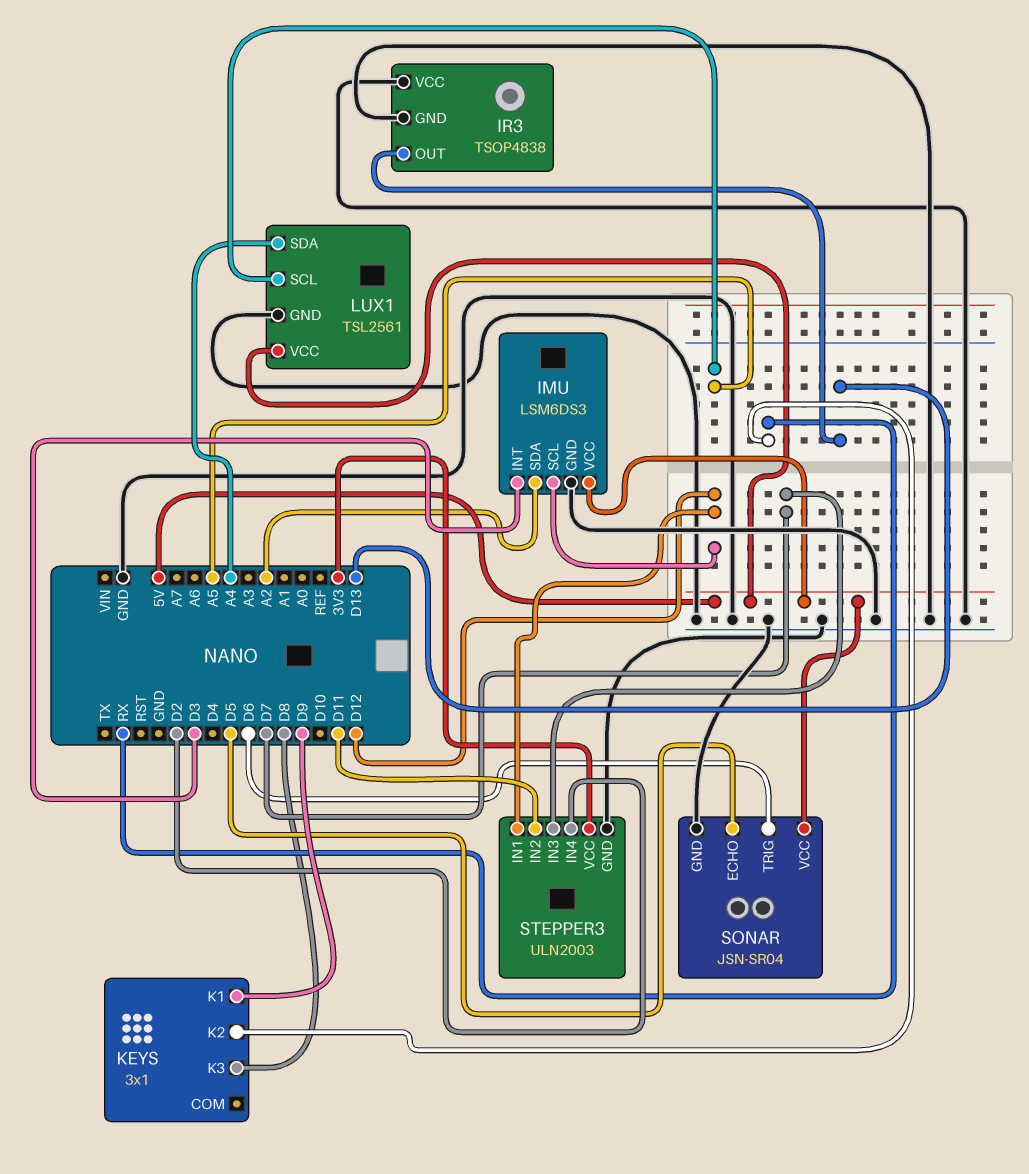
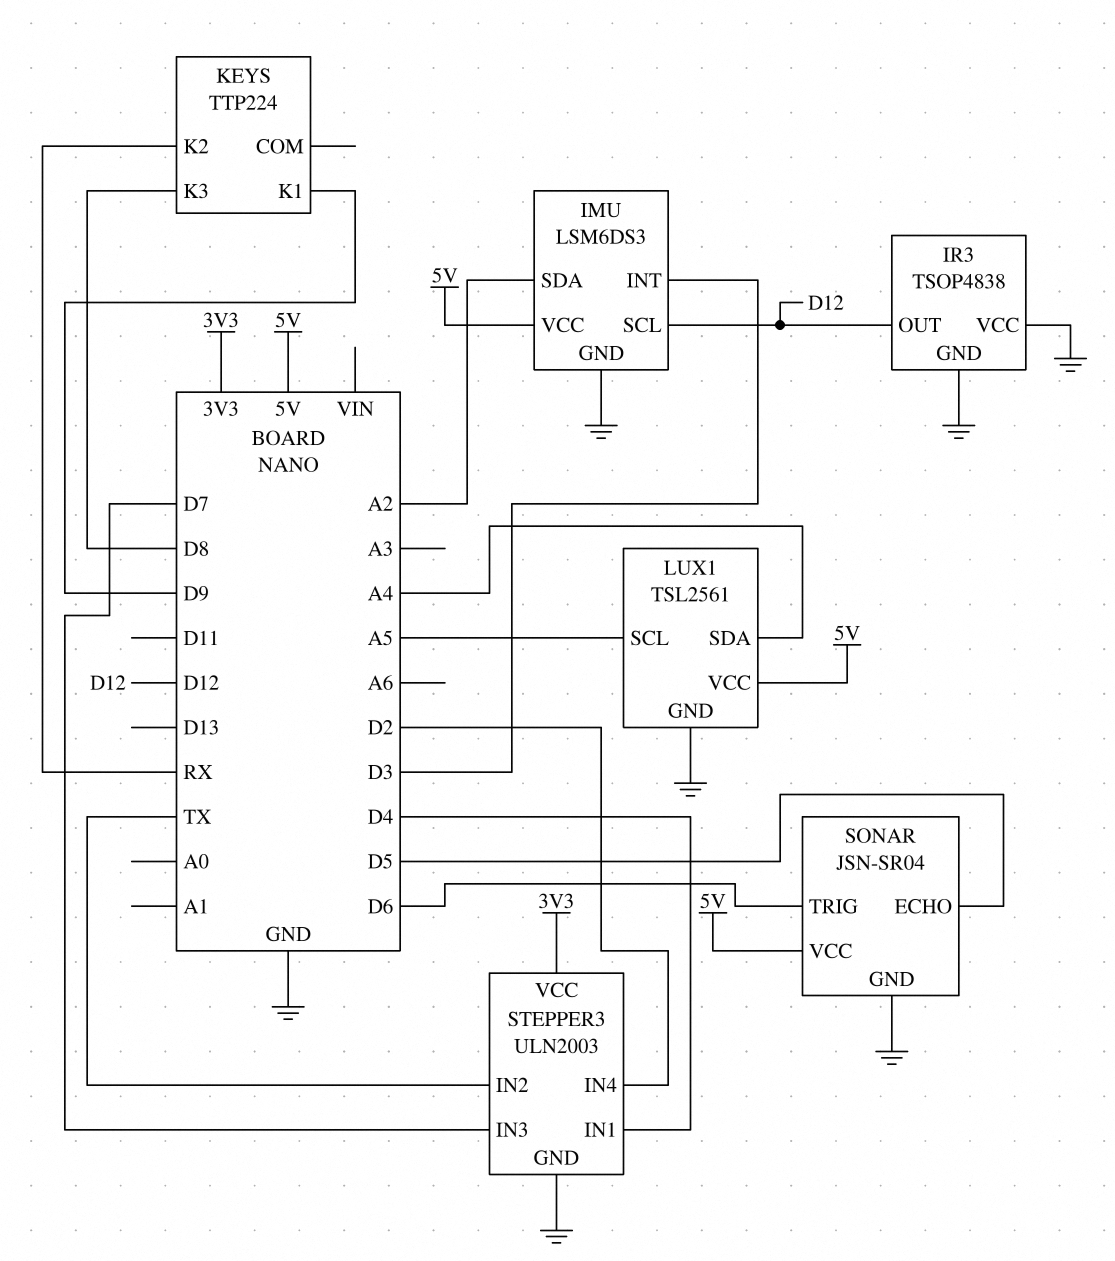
IR3 pin OUT: D13 -> D12
KEYS: 3x1 -> TTP224
STEPPER3 pin IN1: D12 -> D4
STEPPER3 pin IN2: D11 -> TX

